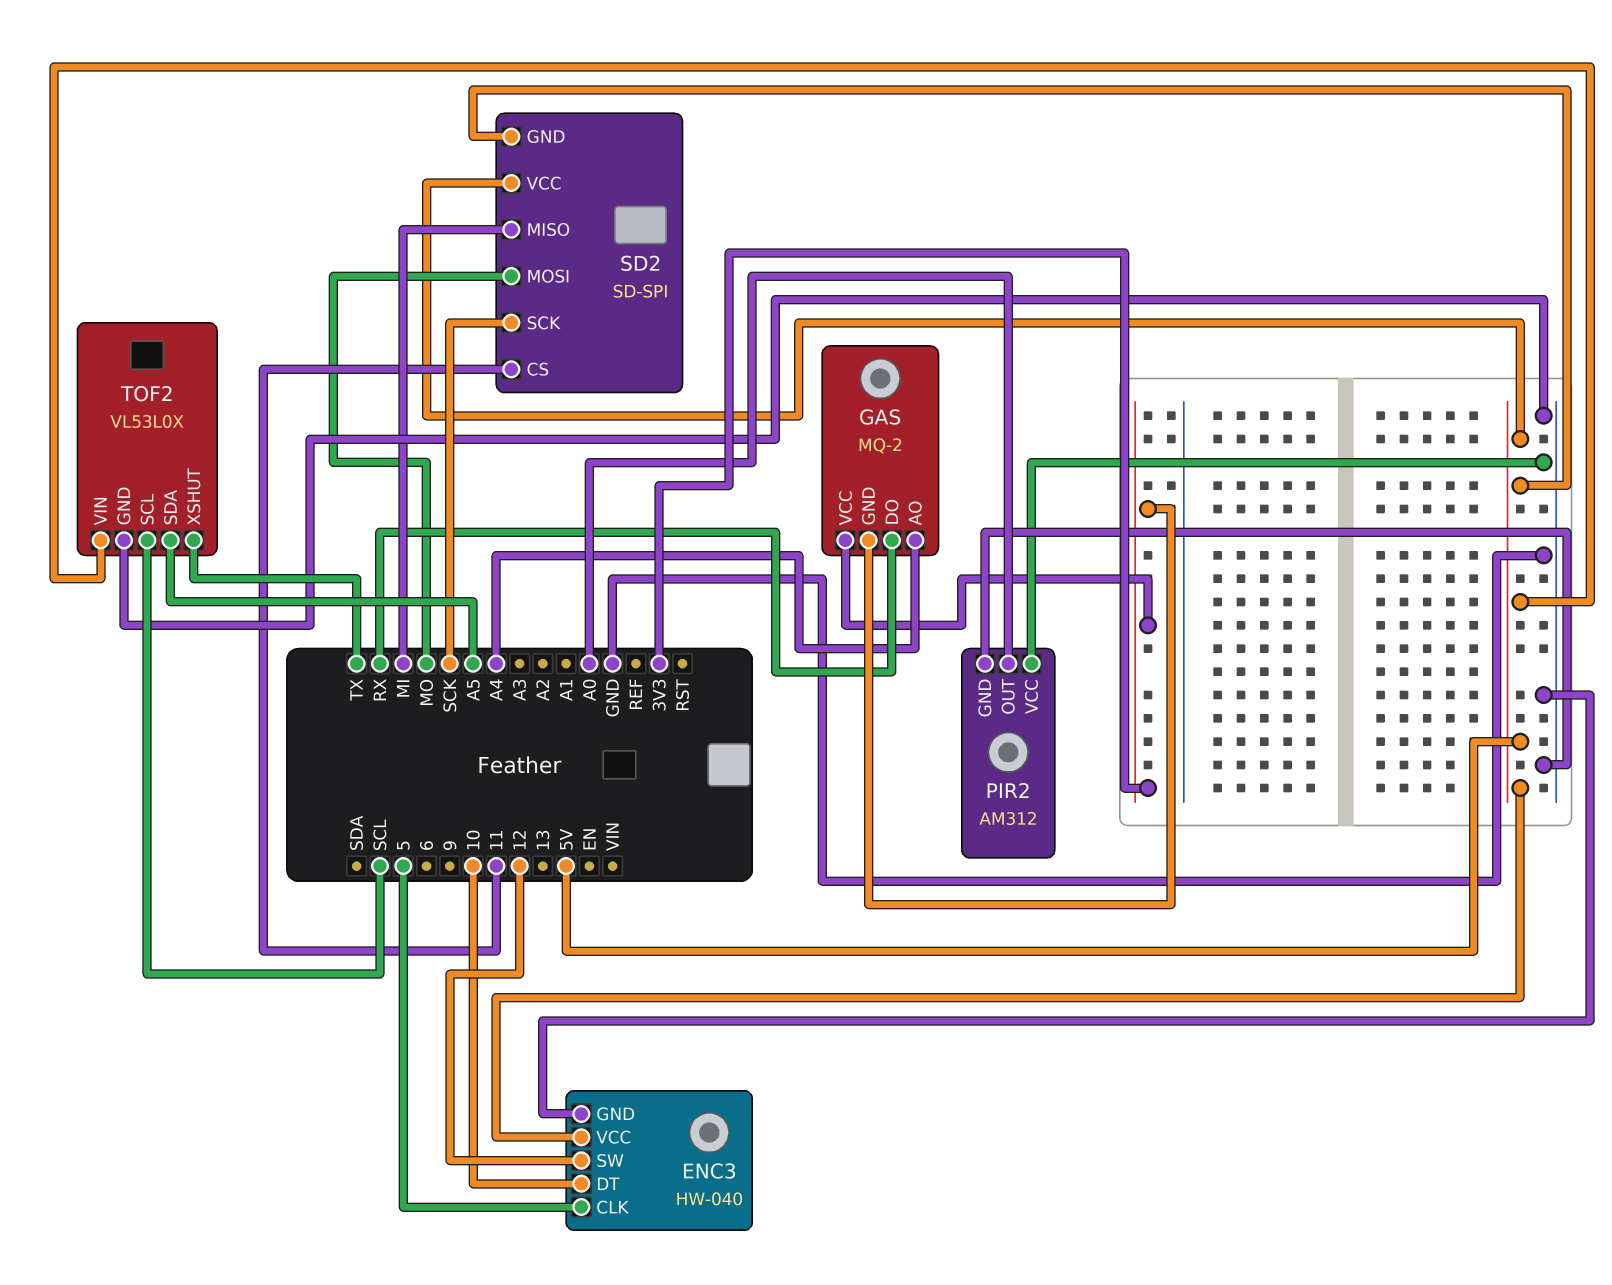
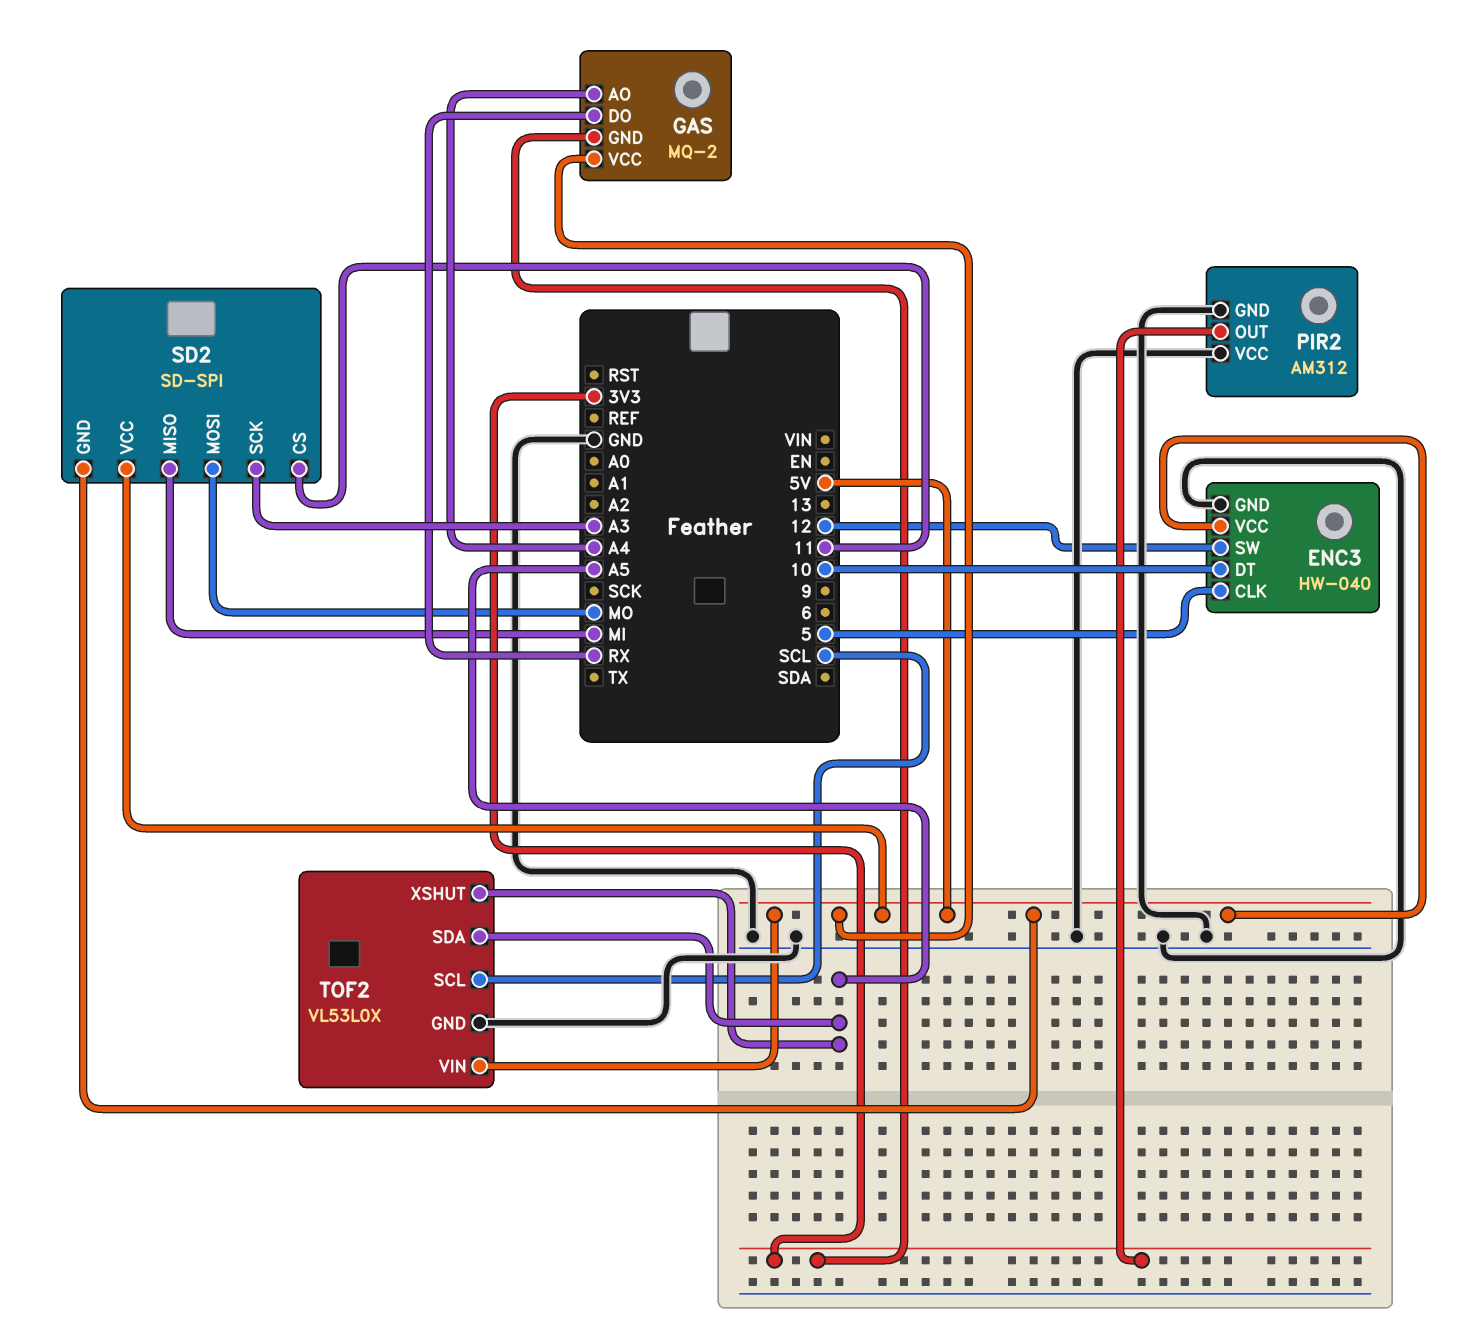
GAS pin VCC: 3V3 -> 5V
PIR2 pin OUT: A0 -> 3V3
SD2 pin SCK: SCK -> A3
TOF2 pin XSHUT: TX -> A5

